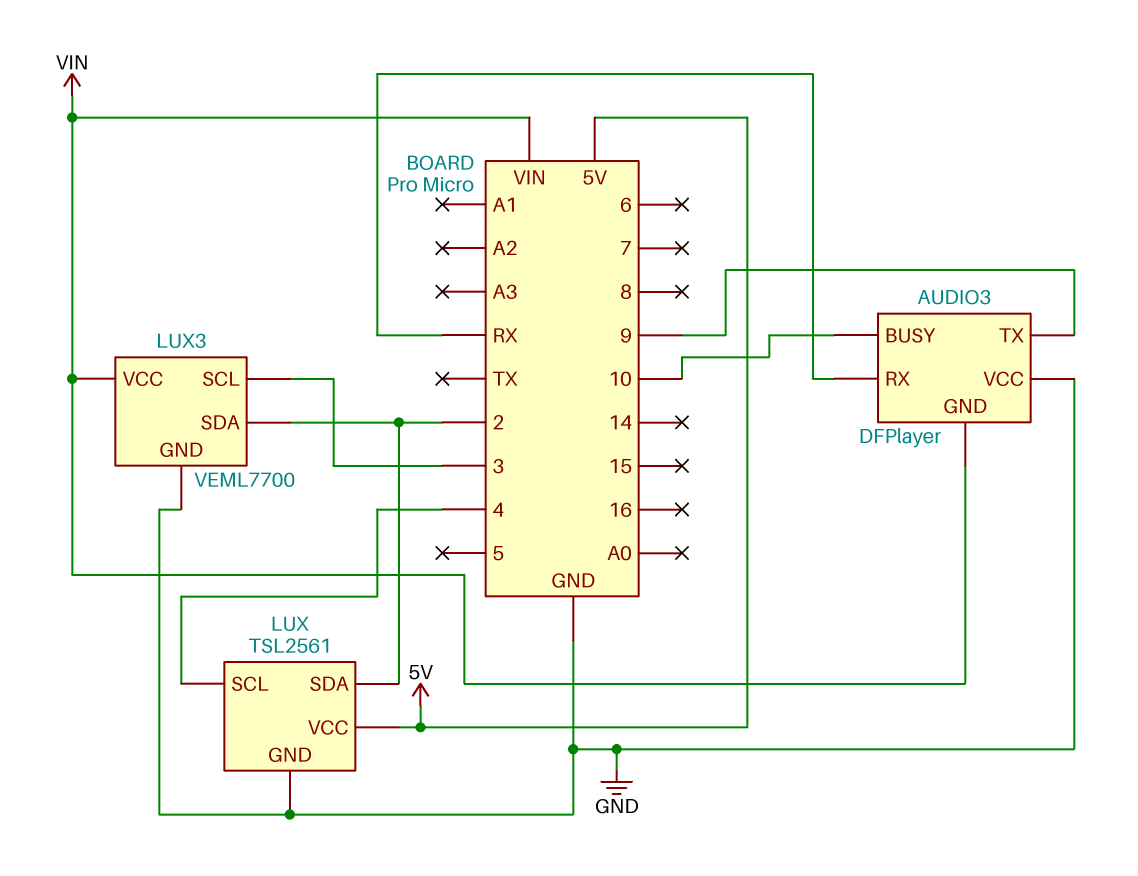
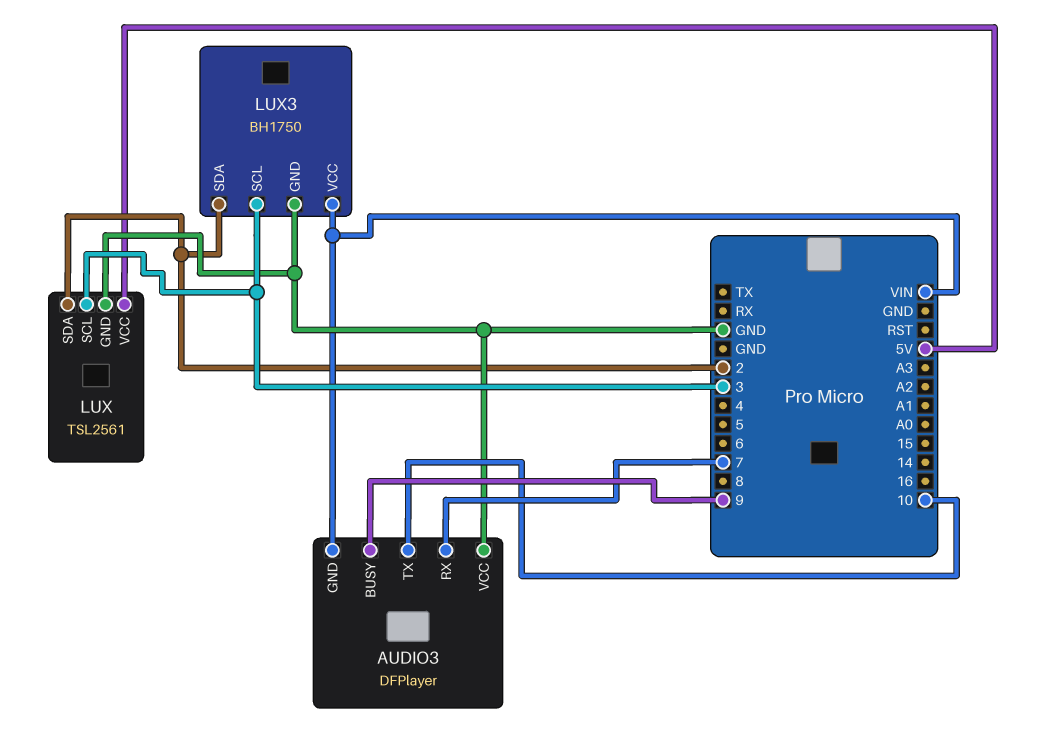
AUDIO3 pin BUSY: 10 -> 9
AUDIO3 pin RX: RX -> 7
AUDIO3 pin TX: 9 -> 10
LUX pin SCL: 4 -> 3
LUX3: VEML7700 -> BH1750

